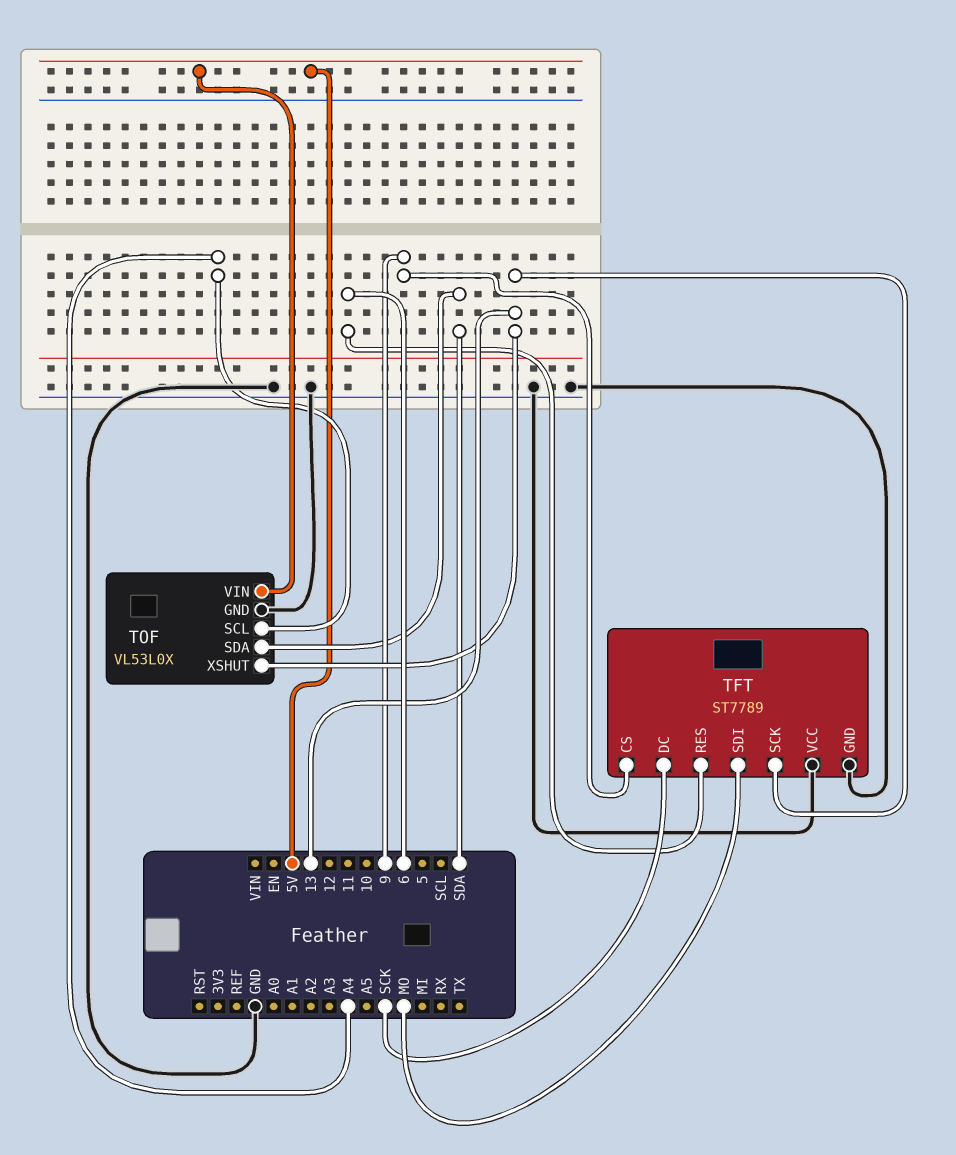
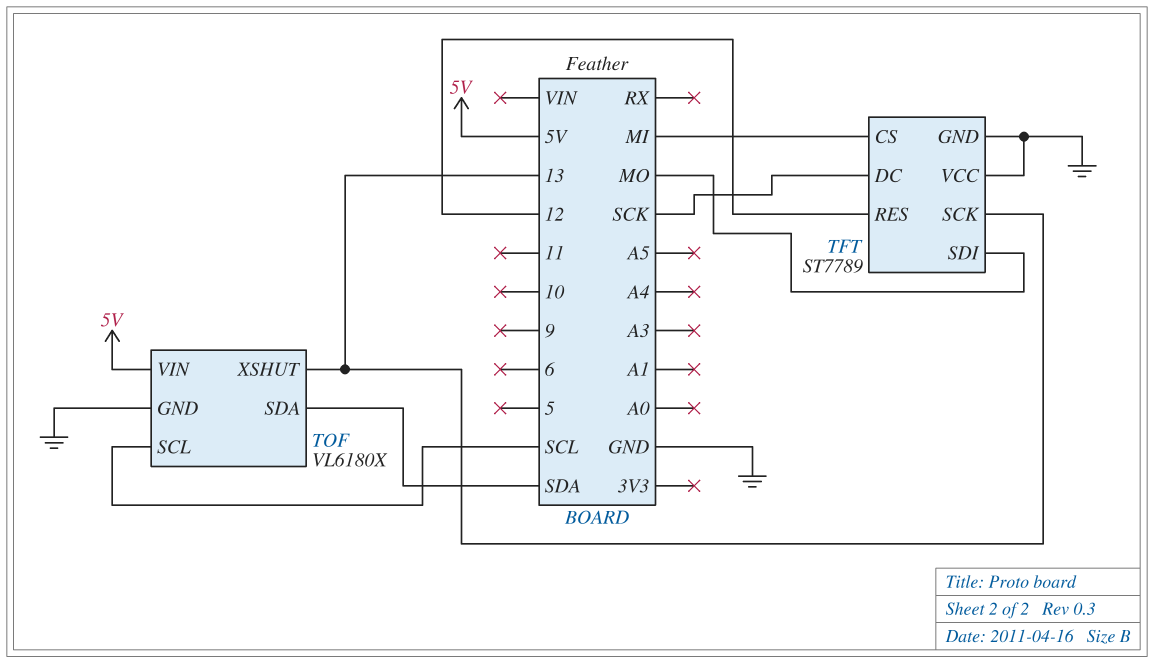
TFT pin CS: 9 -> MI
TFT pin RES: 6 -> 12
TOF: VL53L0X -> VL6180X
TOF pin SCL: A4 -> SCL

